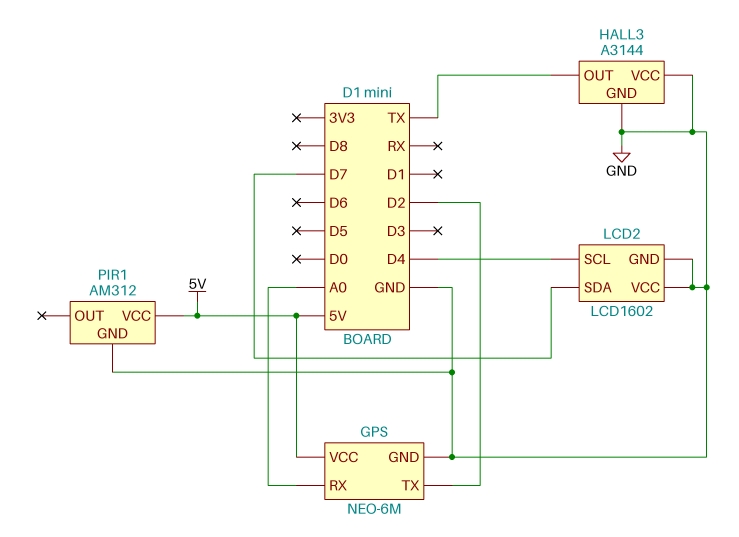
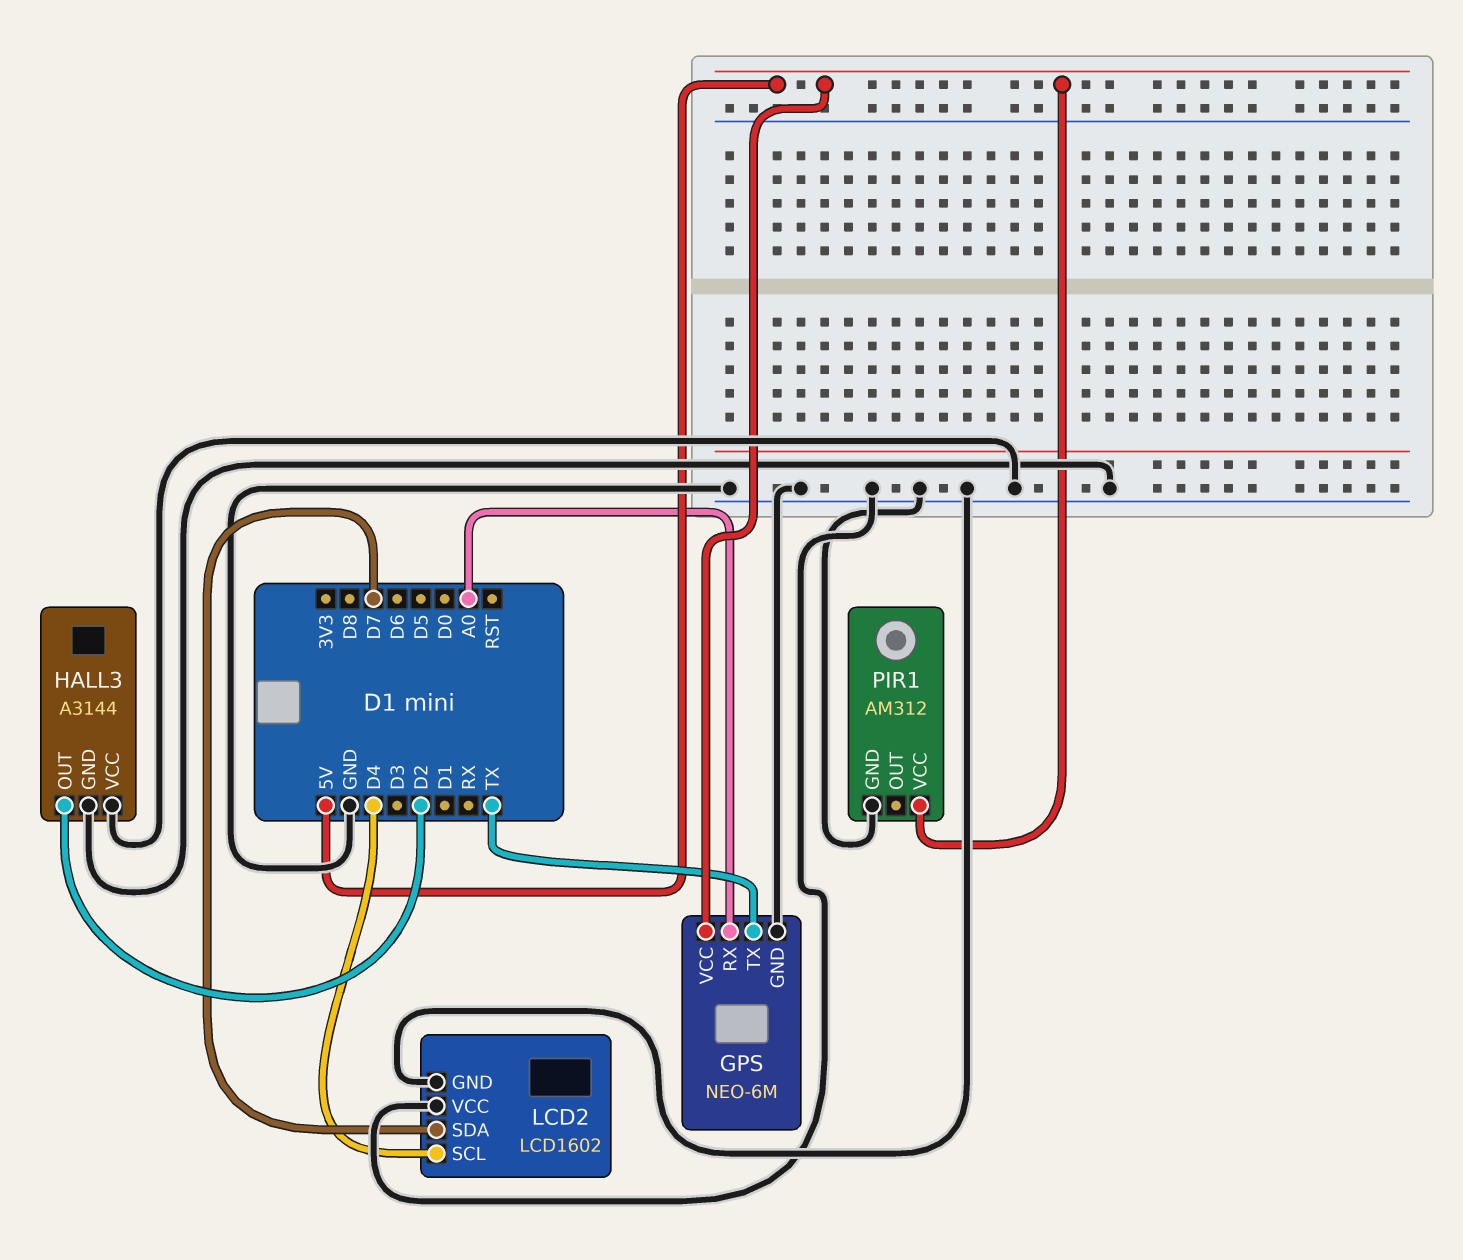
GPS pin TX: D2 -> TX
HALL3 pin OUT: TX -> D2

